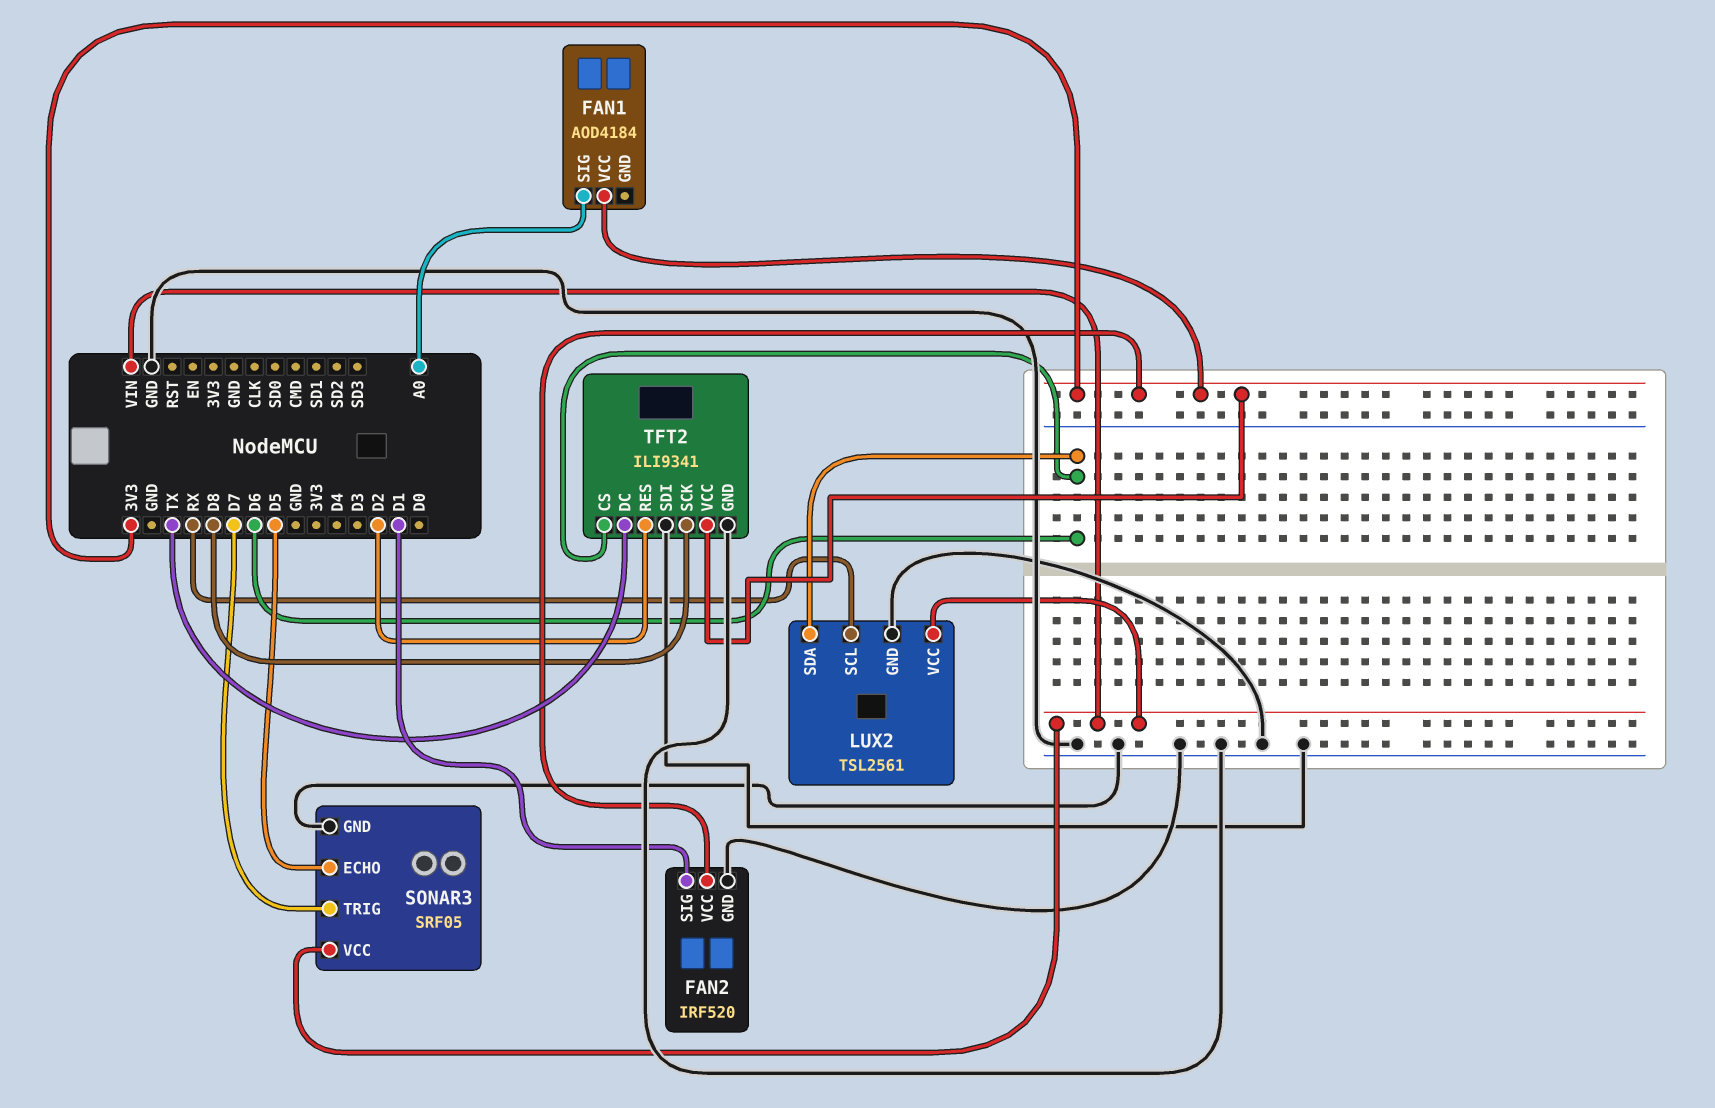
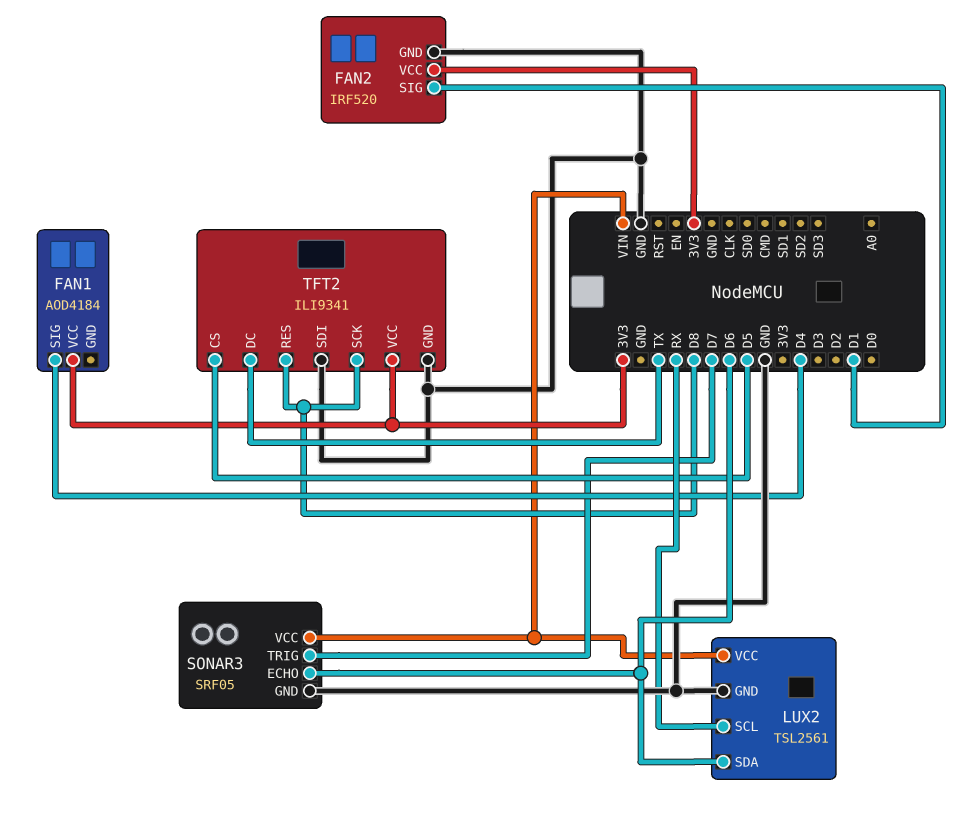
FAN1 pin SIG: A0 -> D4
SONAR3 pin ECHO: D5 -> D6
TFT2 pin CS: D6 -> D5
TFT2 pin RES: D2 -> D8

